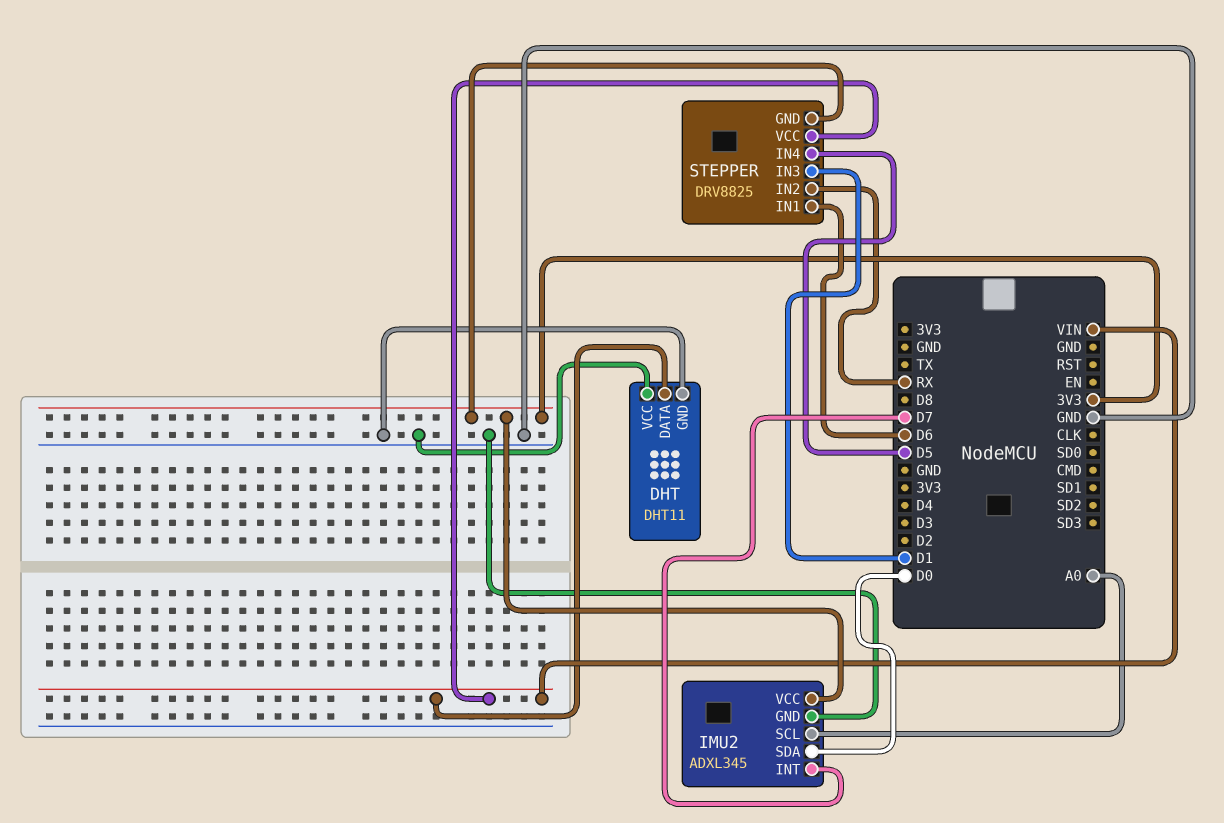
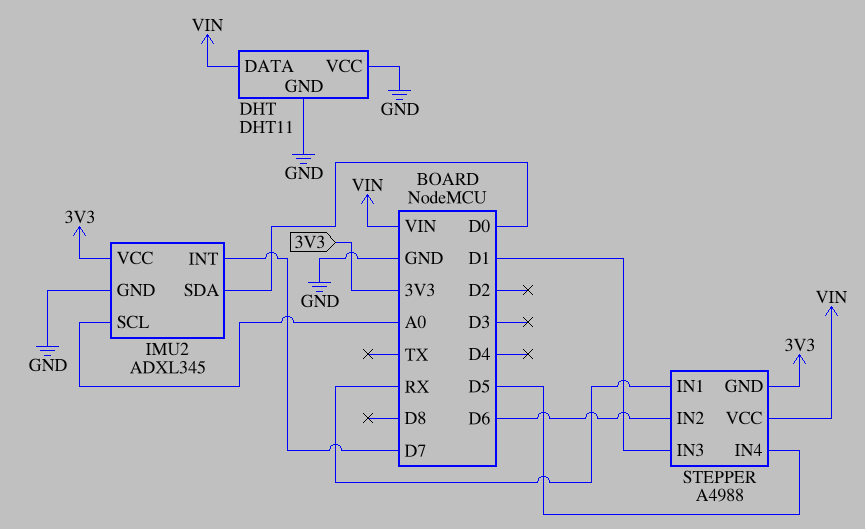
STEPPER: DRV8825 -> A4988
STEPPER pin IN1: D6 -> RX
STEPPER pin IN2: RX -> D6

